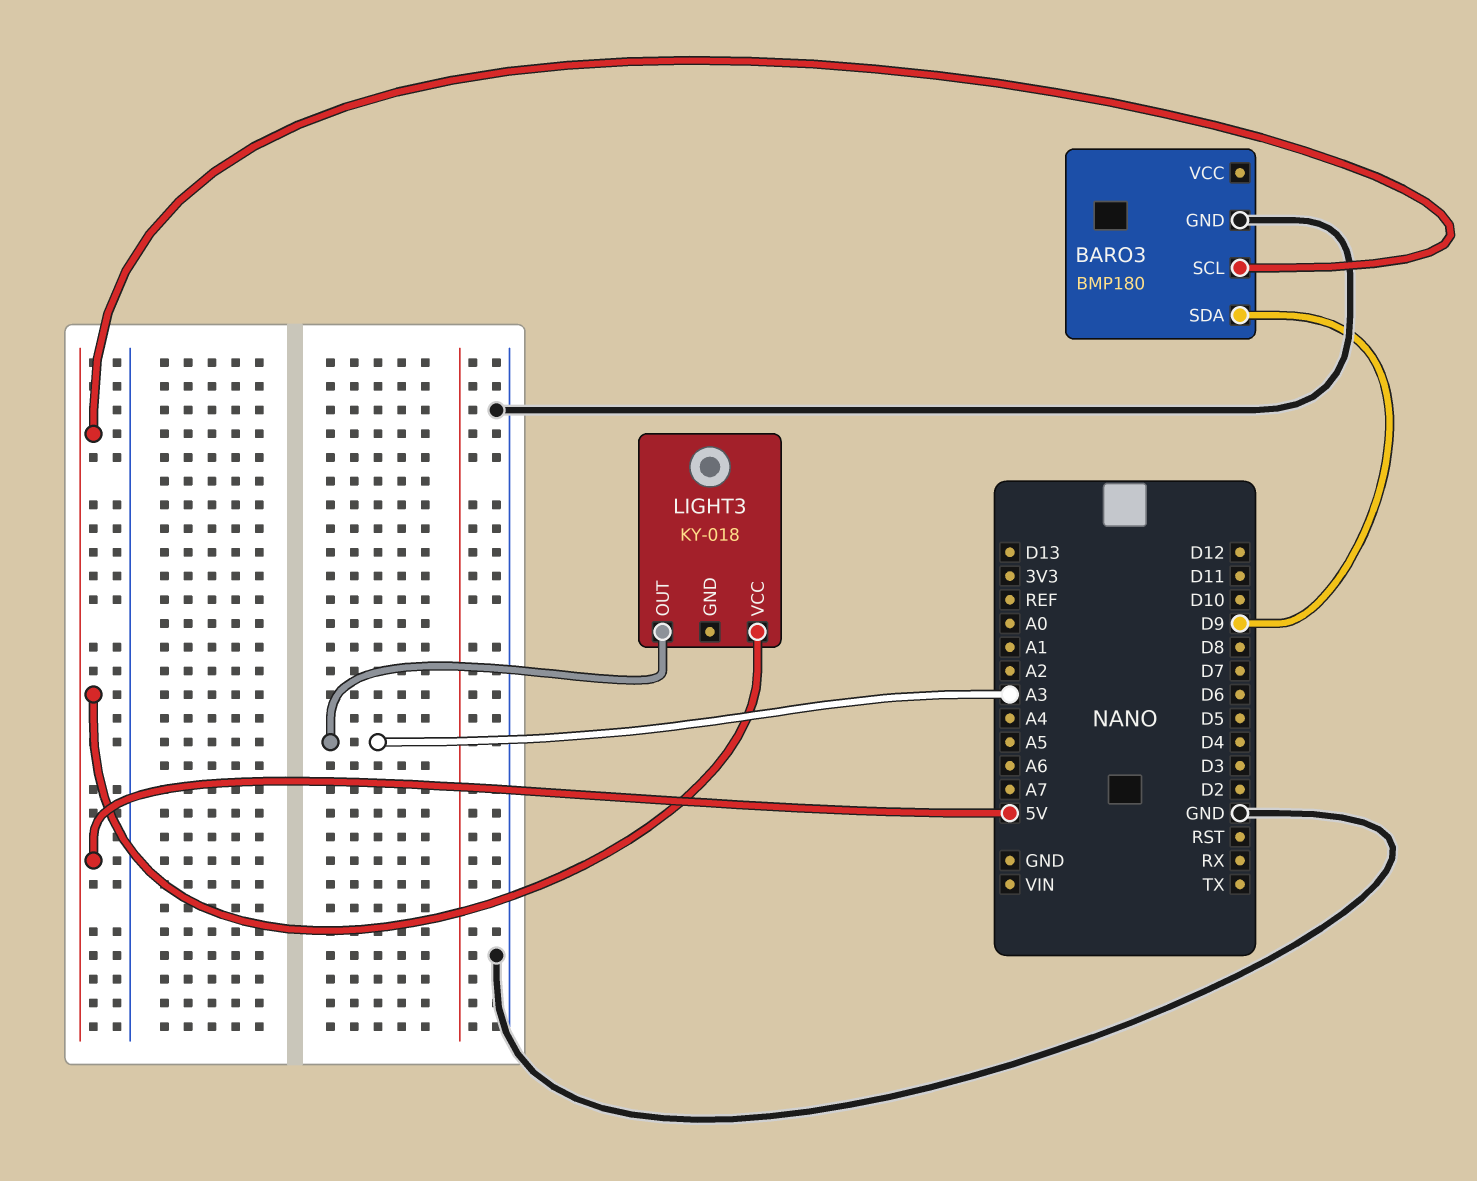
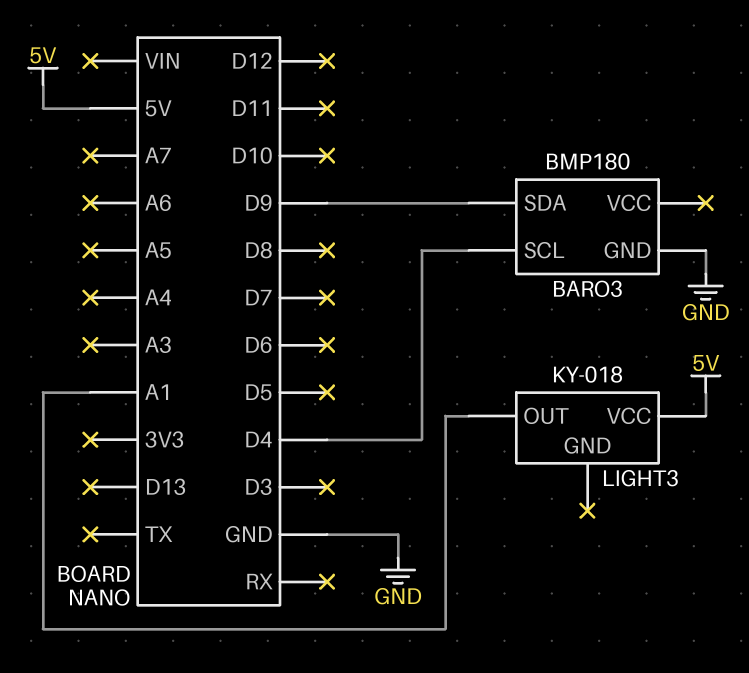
BARO3 pin SCL: 5V -> D4
LIGHT3 pin OUT: A3 -> A1

